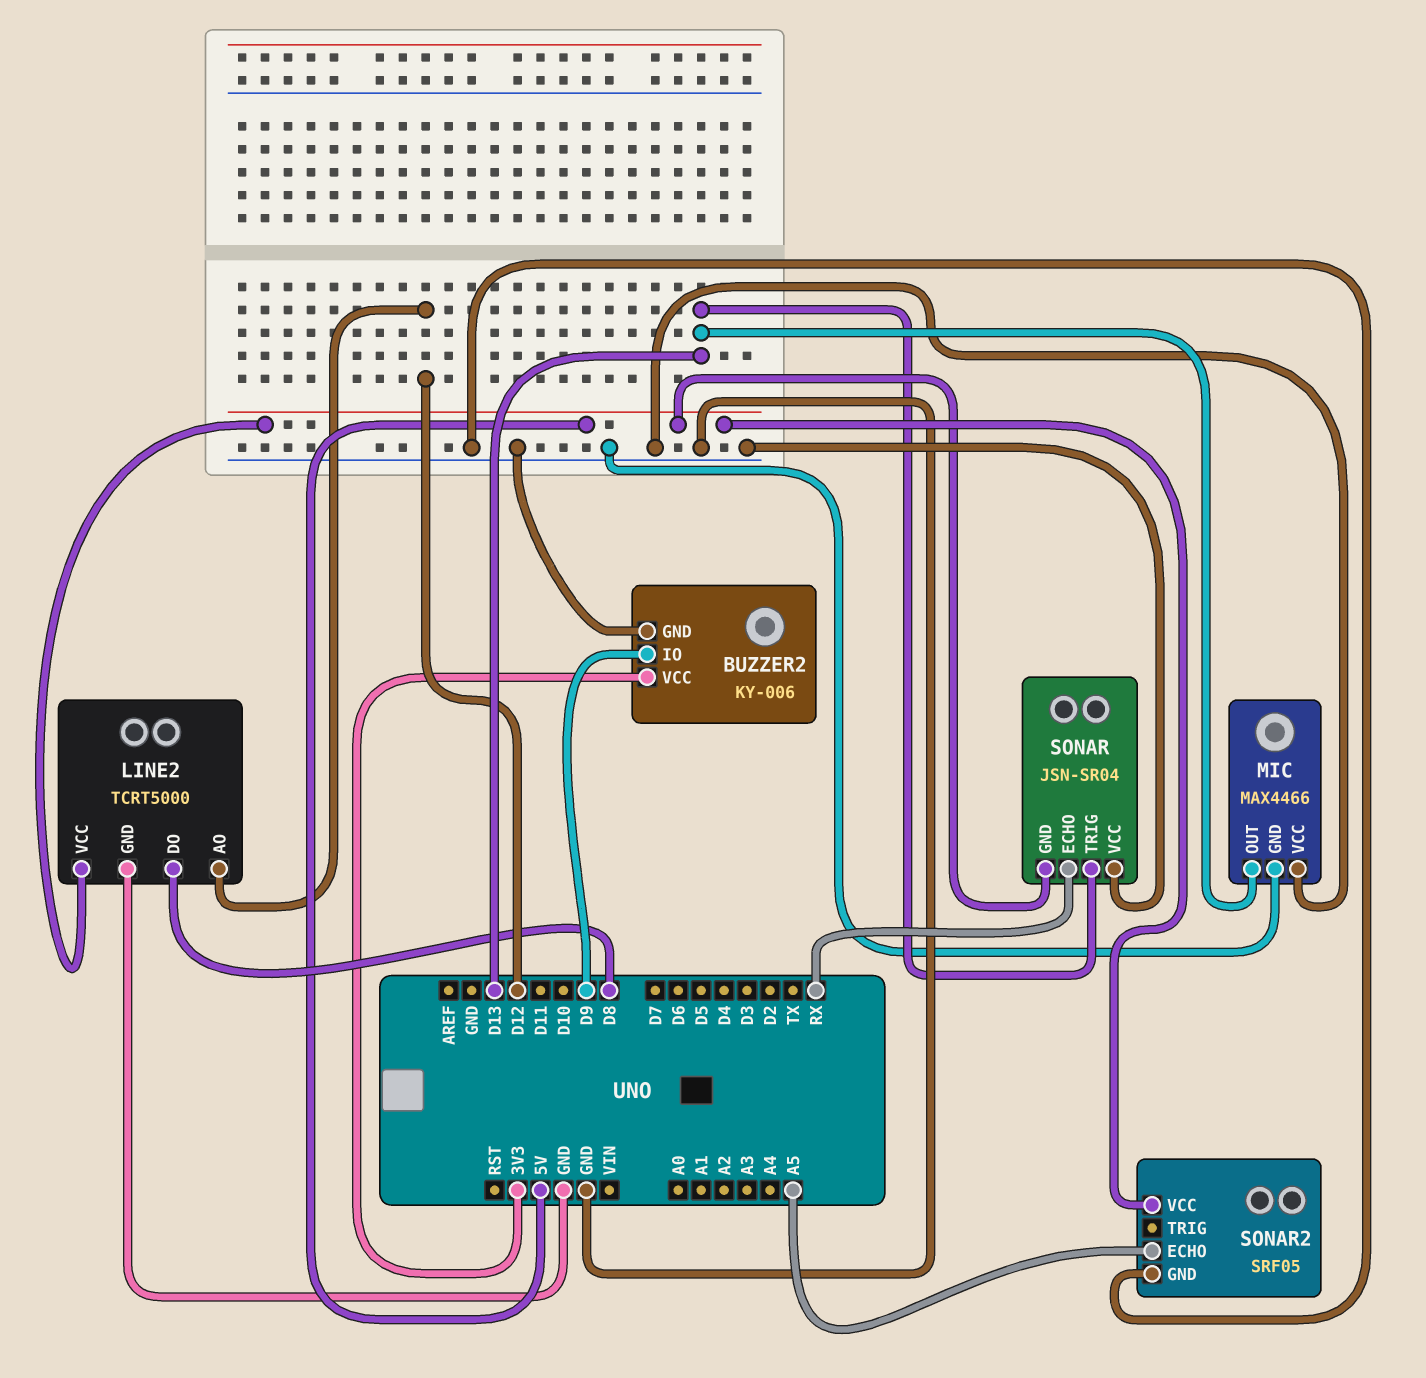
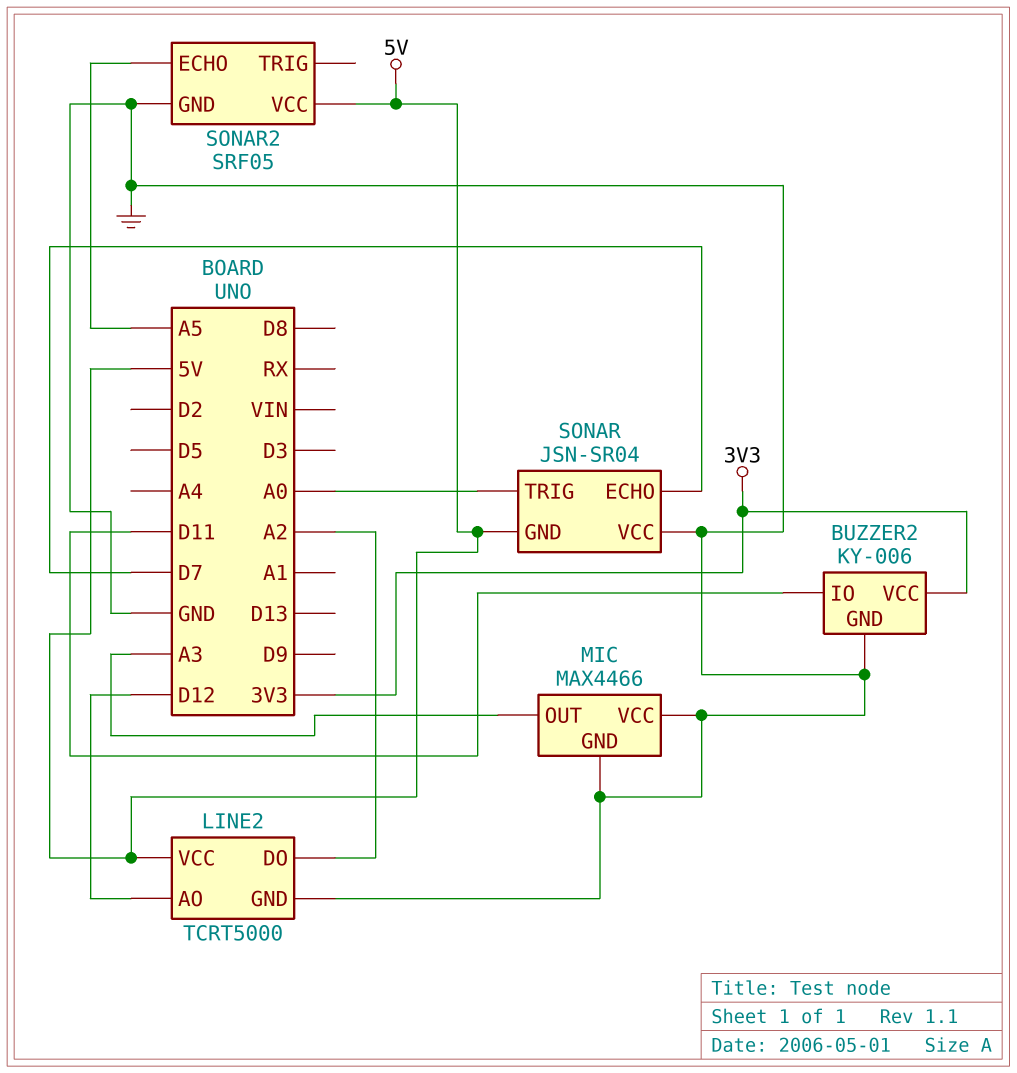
BUZZER2 pin IO: D9 -> D11
LINE2 pin DO: D8 -> A2
MIC pin OUT: D13 -> A3
SONAR pin ECHO: RX -> D7
SONAR pin TRIG: D13 -> A0

